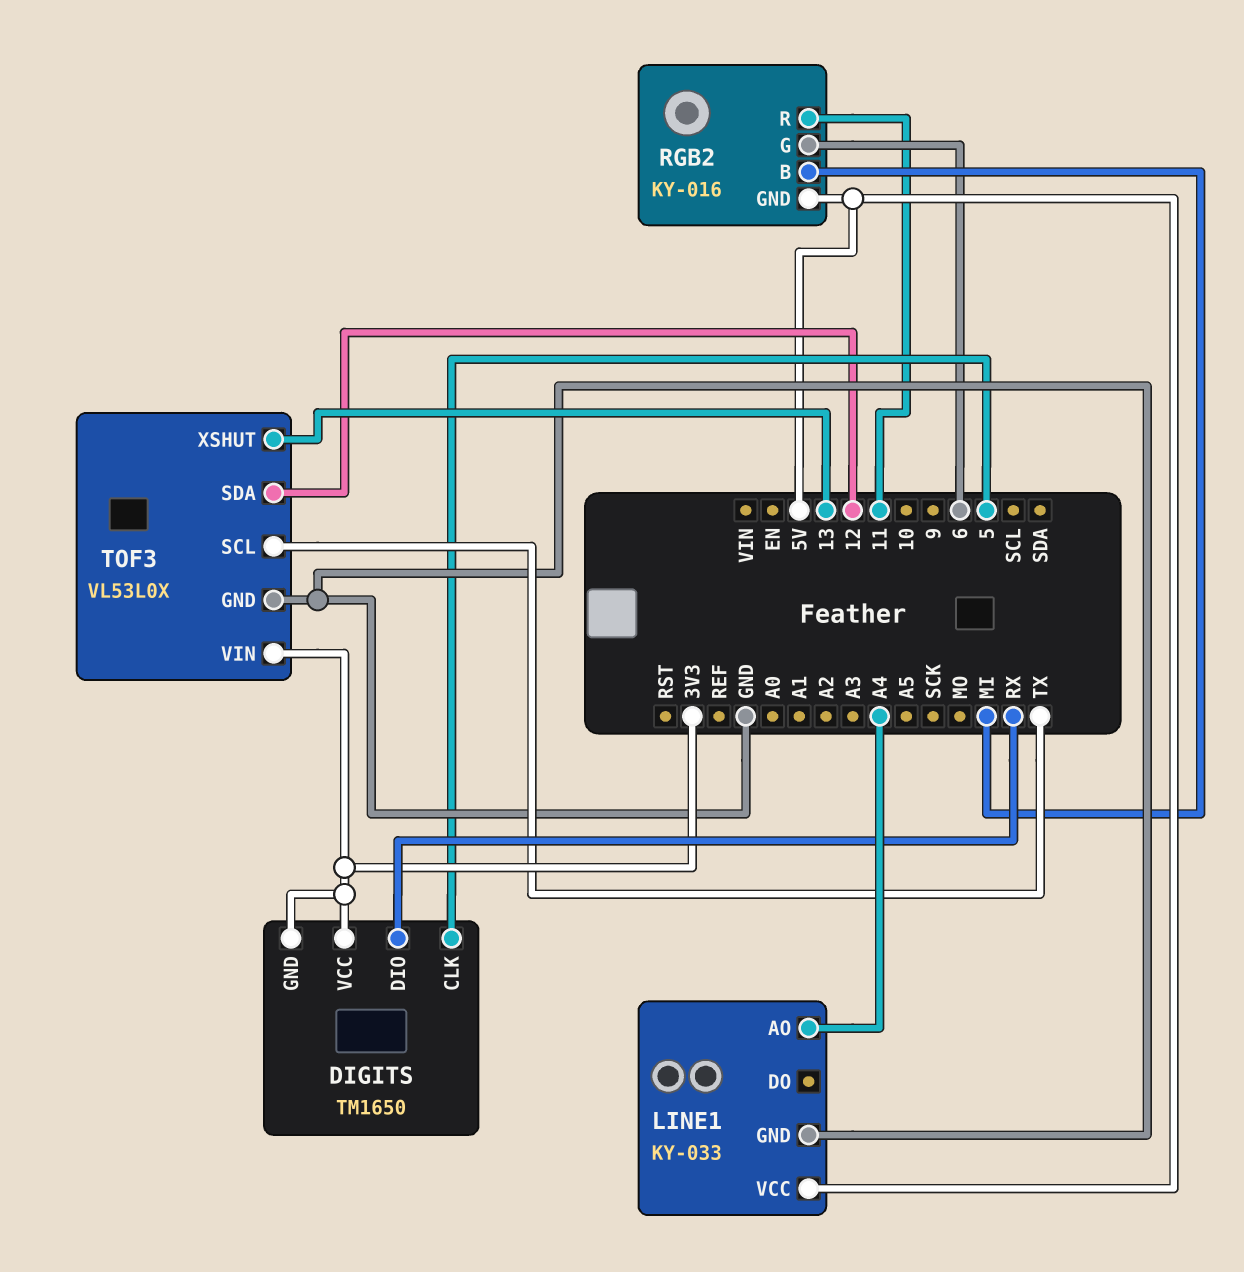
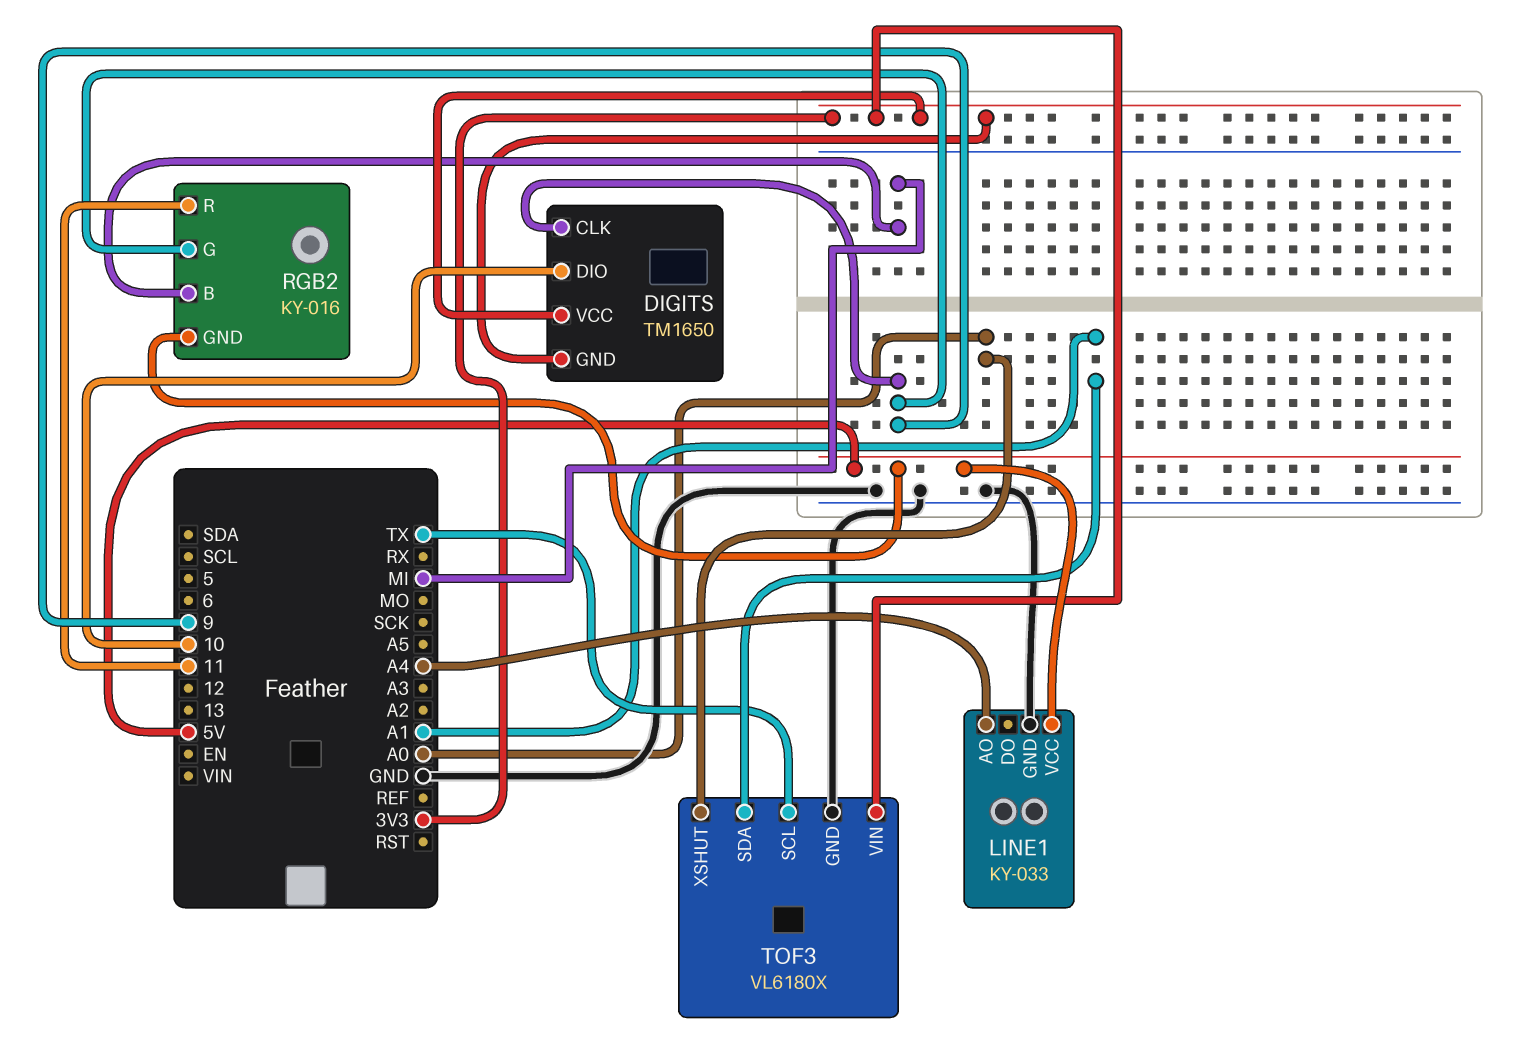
DIGITS pin CLK: 5 -> 9
DIGITS pin DIO: RX -> 10
RGB2 pin G: 6 -> 9
TOF3: VL53L0X -> VL6180X
TOF3 pin SDA: 12 -> A1
TOF3 pin XSHUT: 13 -> A0

